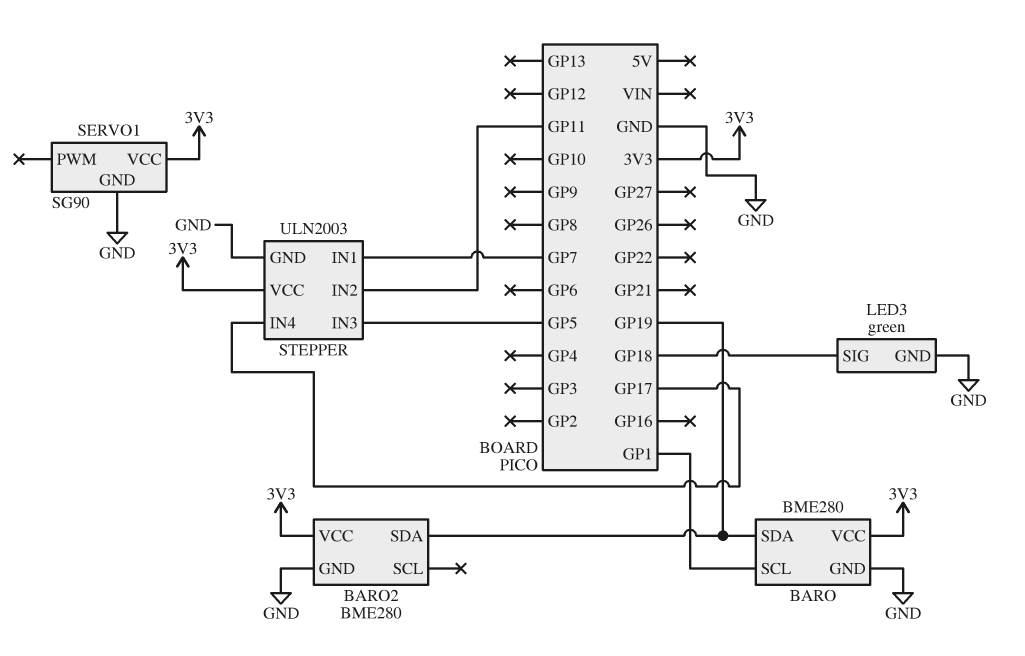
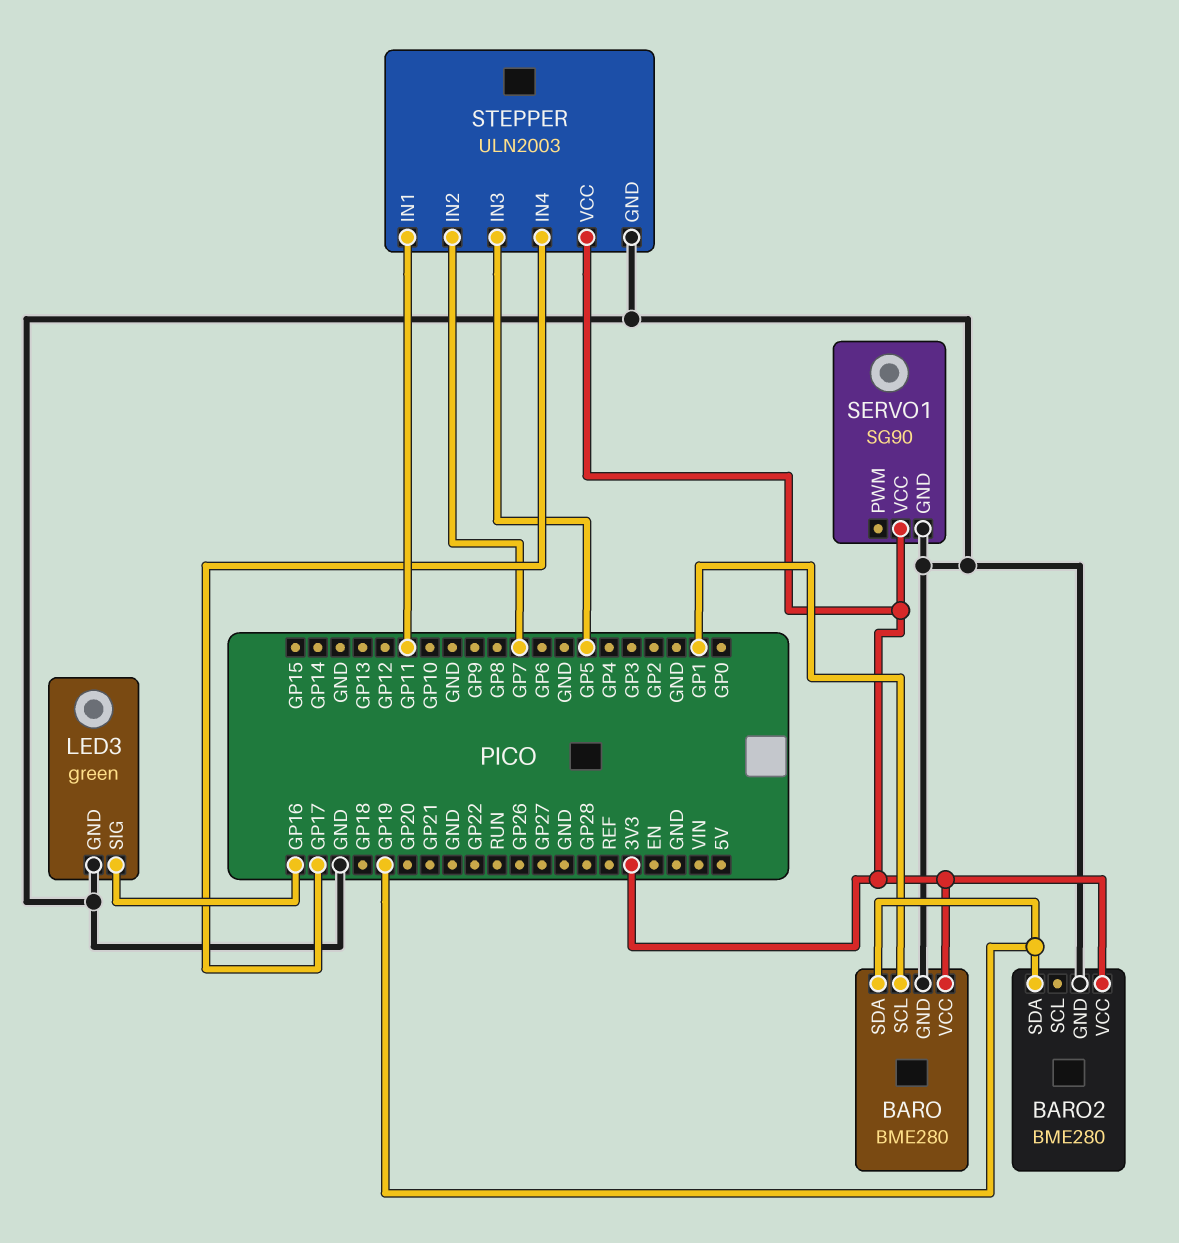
LED3 pin SIG: GP18 -> GP16
STEPPER pin IN1: GP7 -> GP11
STEPPER pin IN2: GP11 -> GP7

